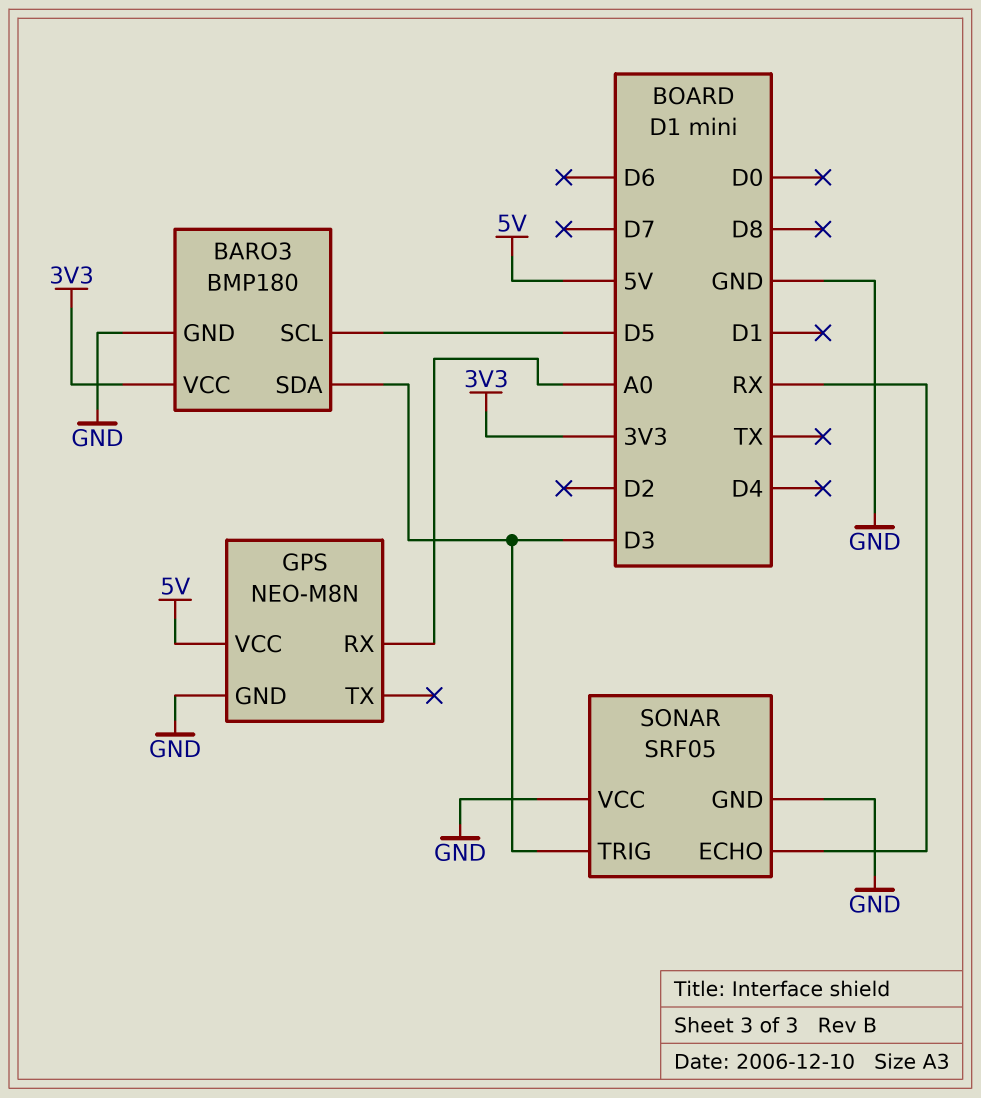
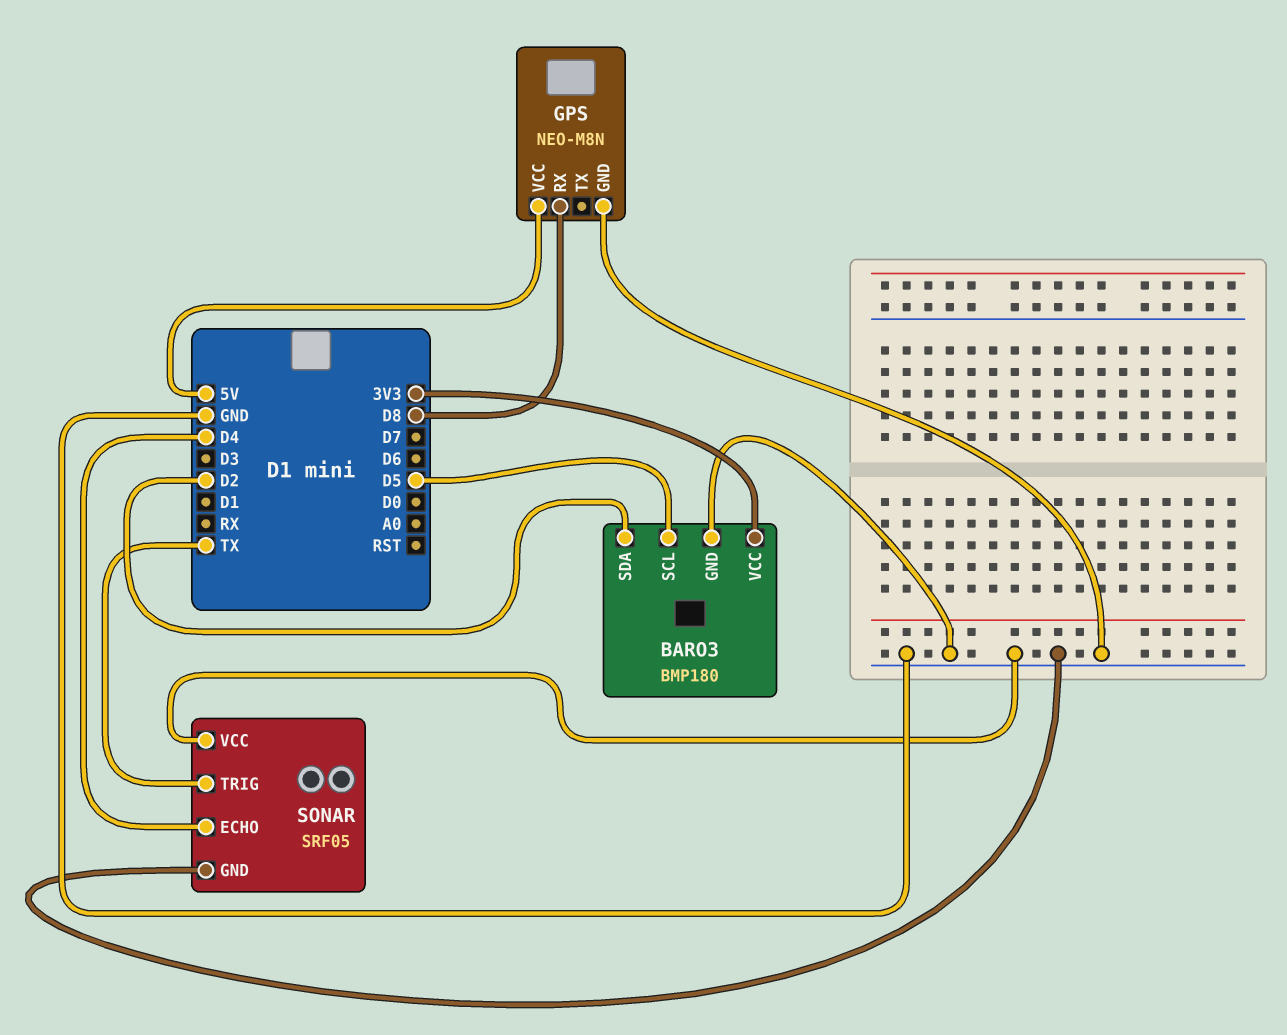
BARO3 pin SDA: D3 -> D2
GPS pin RX: A0 -> D8
SONAR pin ECHO: RX -> D4
SONAR pin TRIG: D3 -> TX

